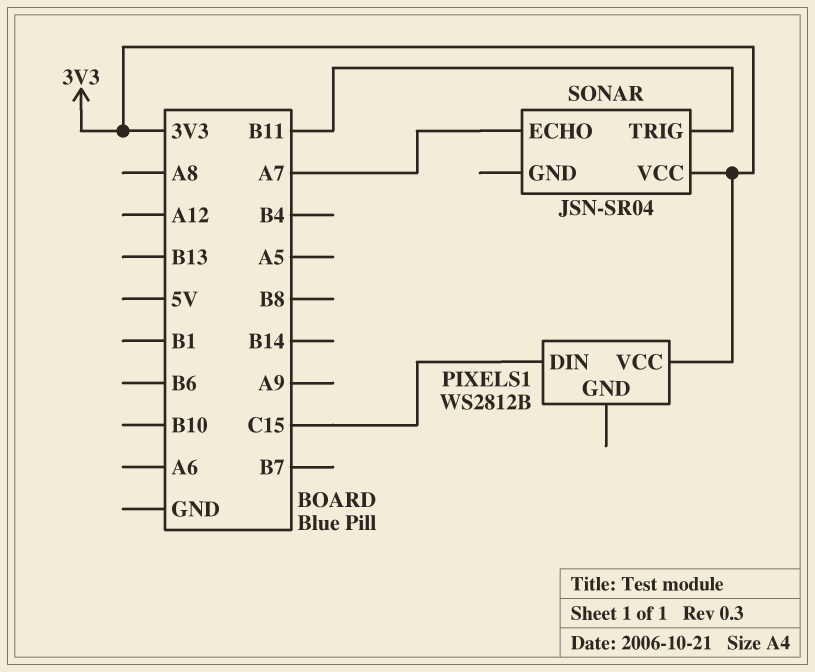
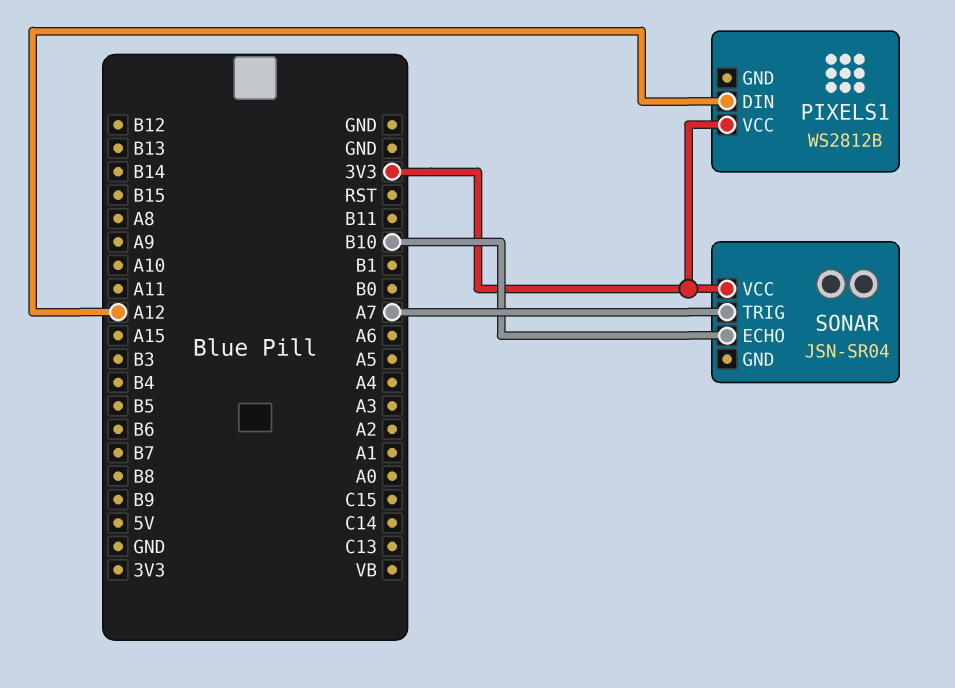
PIXELS1 pin DIN: C15 -> A12
SONAR pin ECHO: A7 -> B10
SONAR pin TRIG: B11 -> A7

